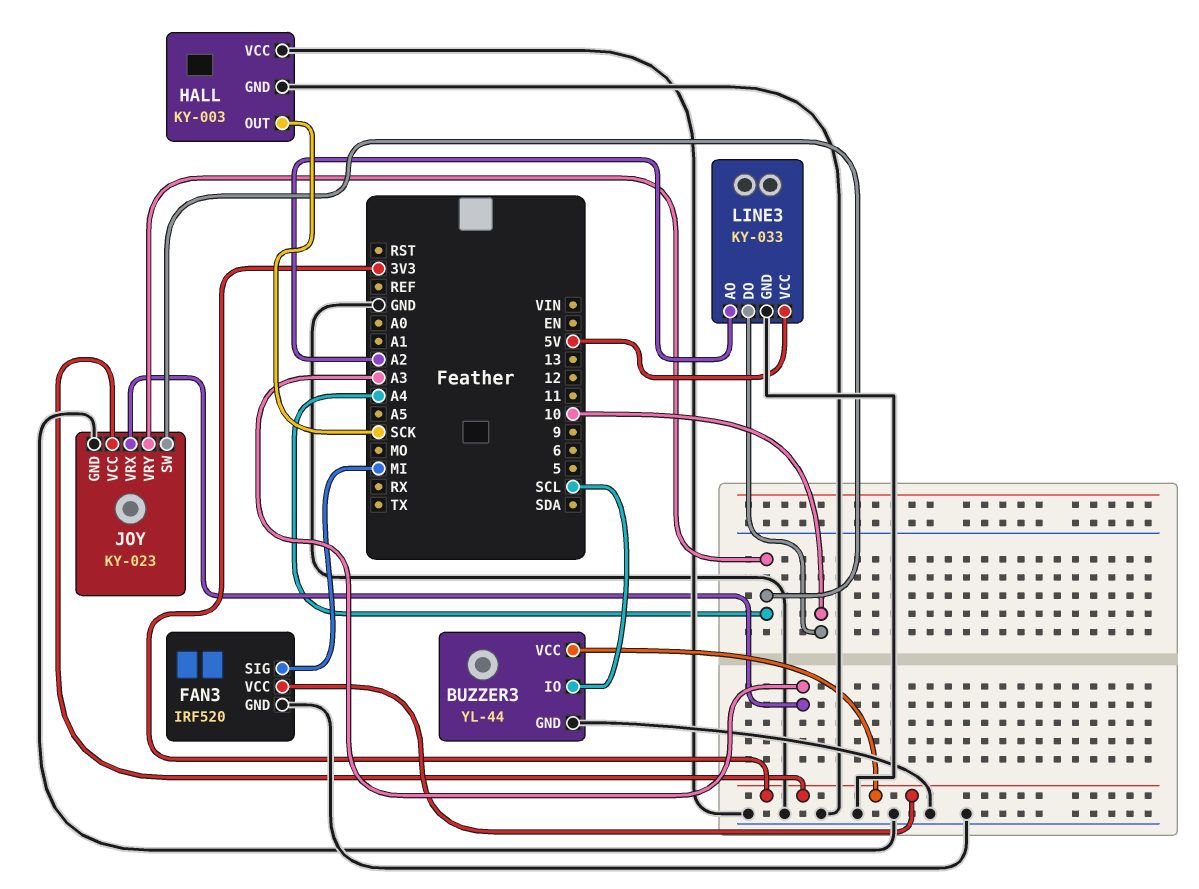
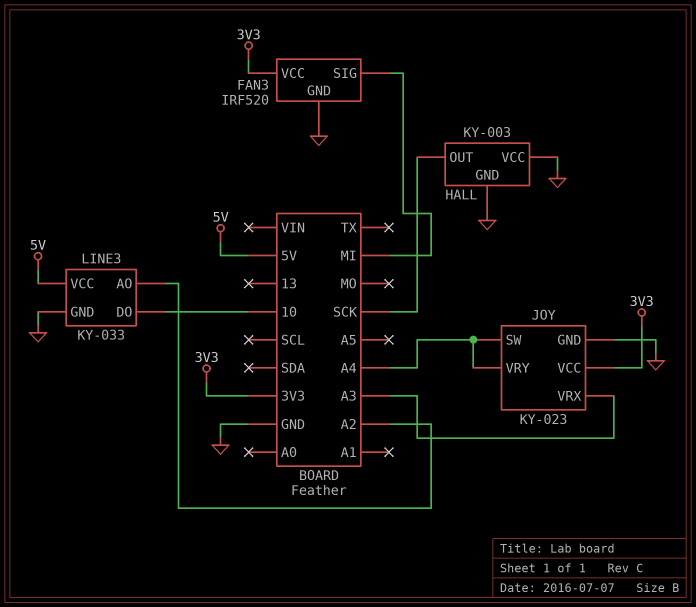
BUZZER3: YL-44 -> none
BUZZER3 pin GND: GND -> none
BUZZER3 pin IO: SCL -> none
BUZZER3 pin VCC: 3V3 -> none

